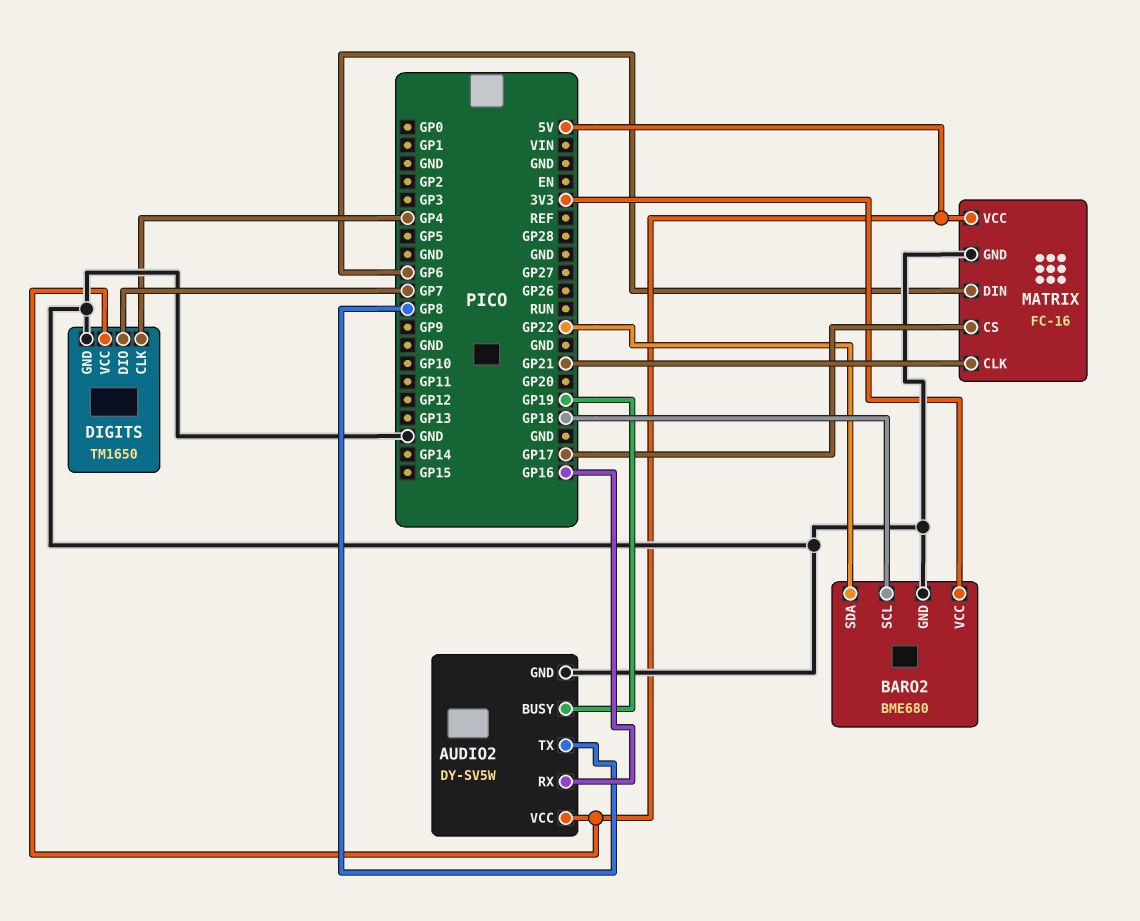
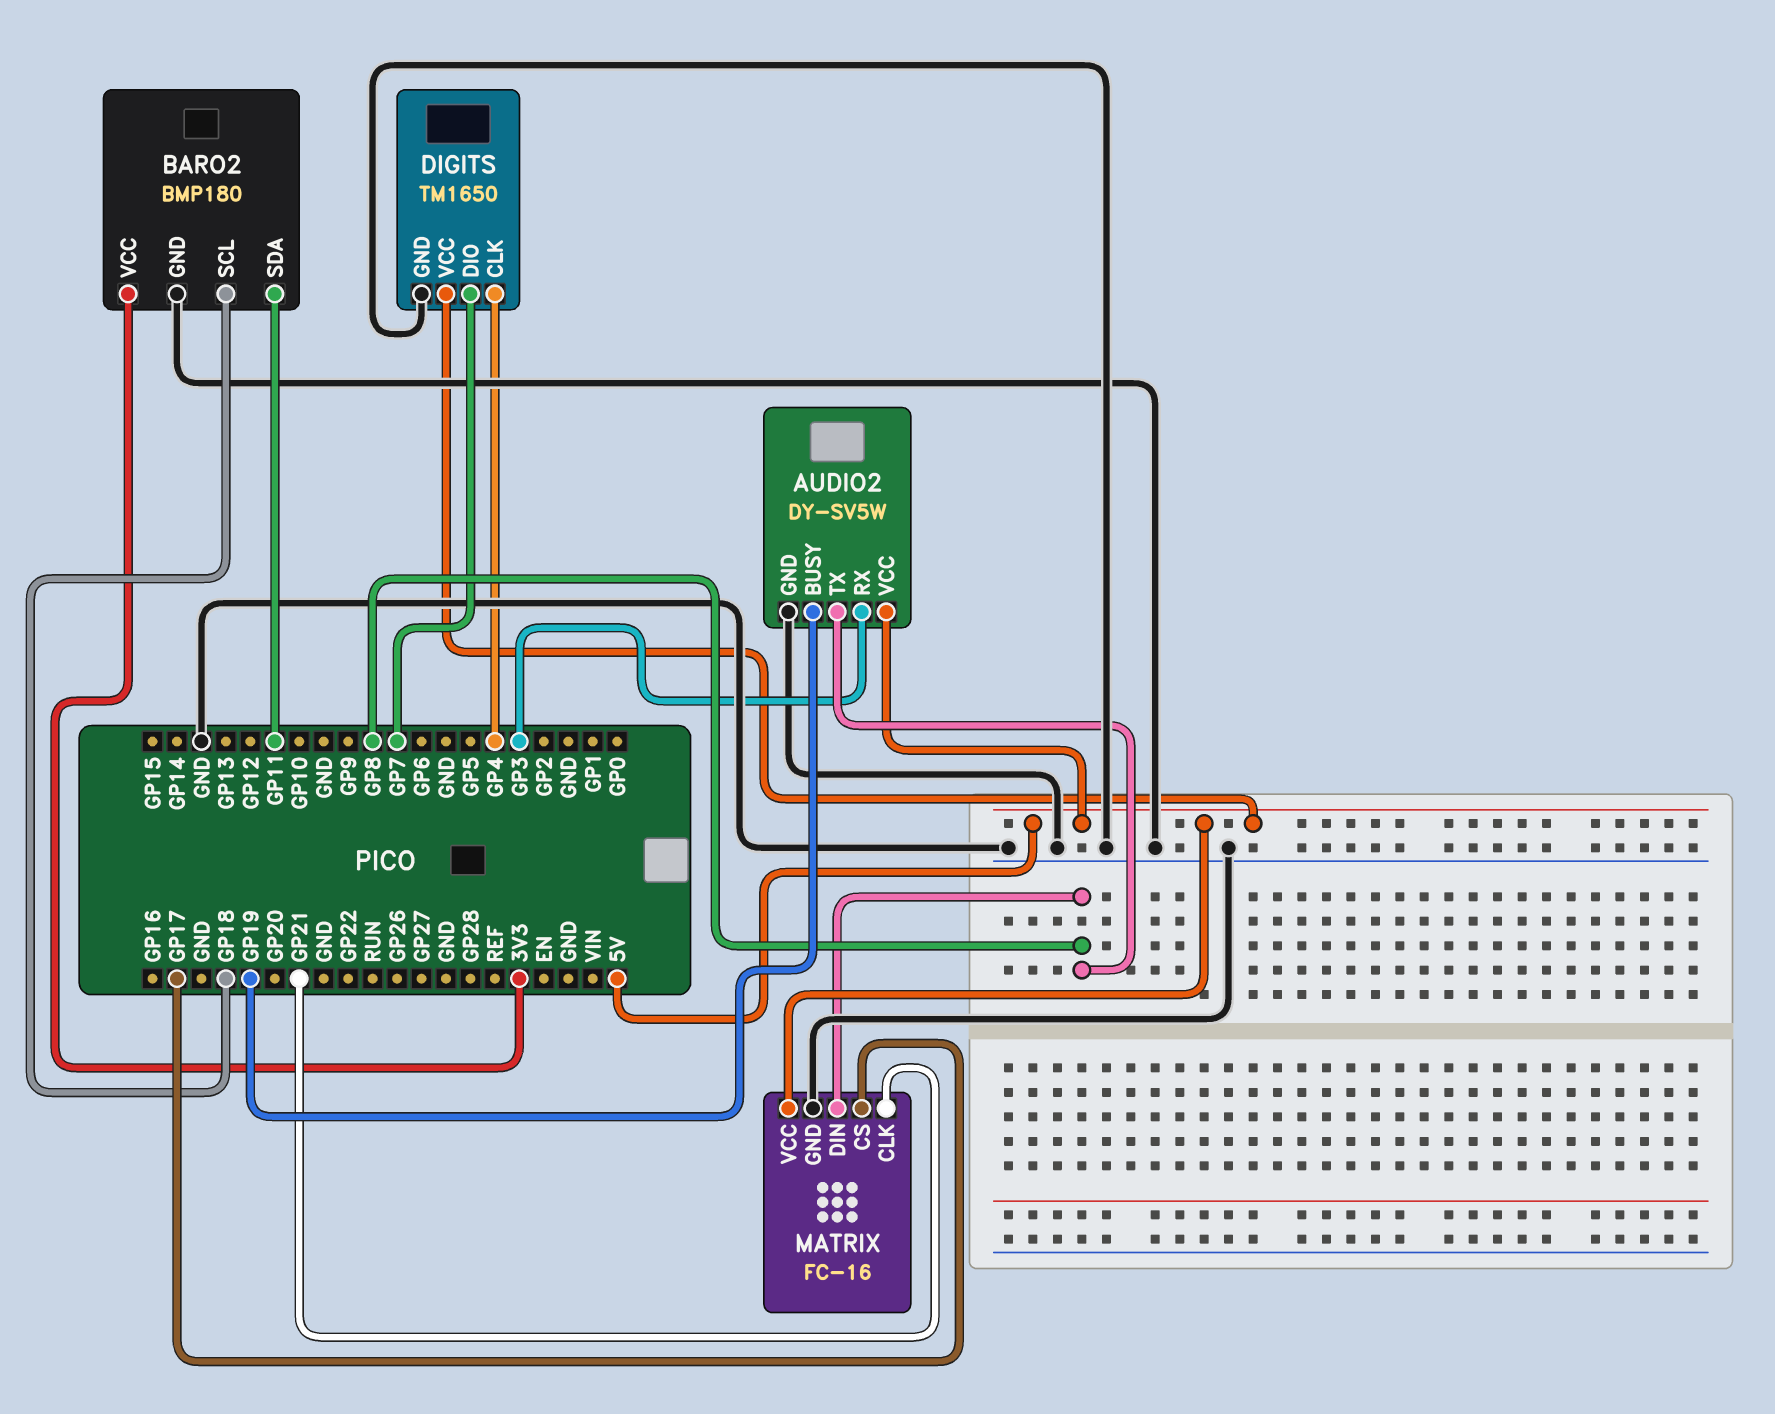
AUDIO2 pin RX: GP16 -> GP3
BARO2: BME680 -> BMP180
BARO2 pin SDA: GP22 -> GP11
MATRIX pin DIN: GP6 -> GP8

